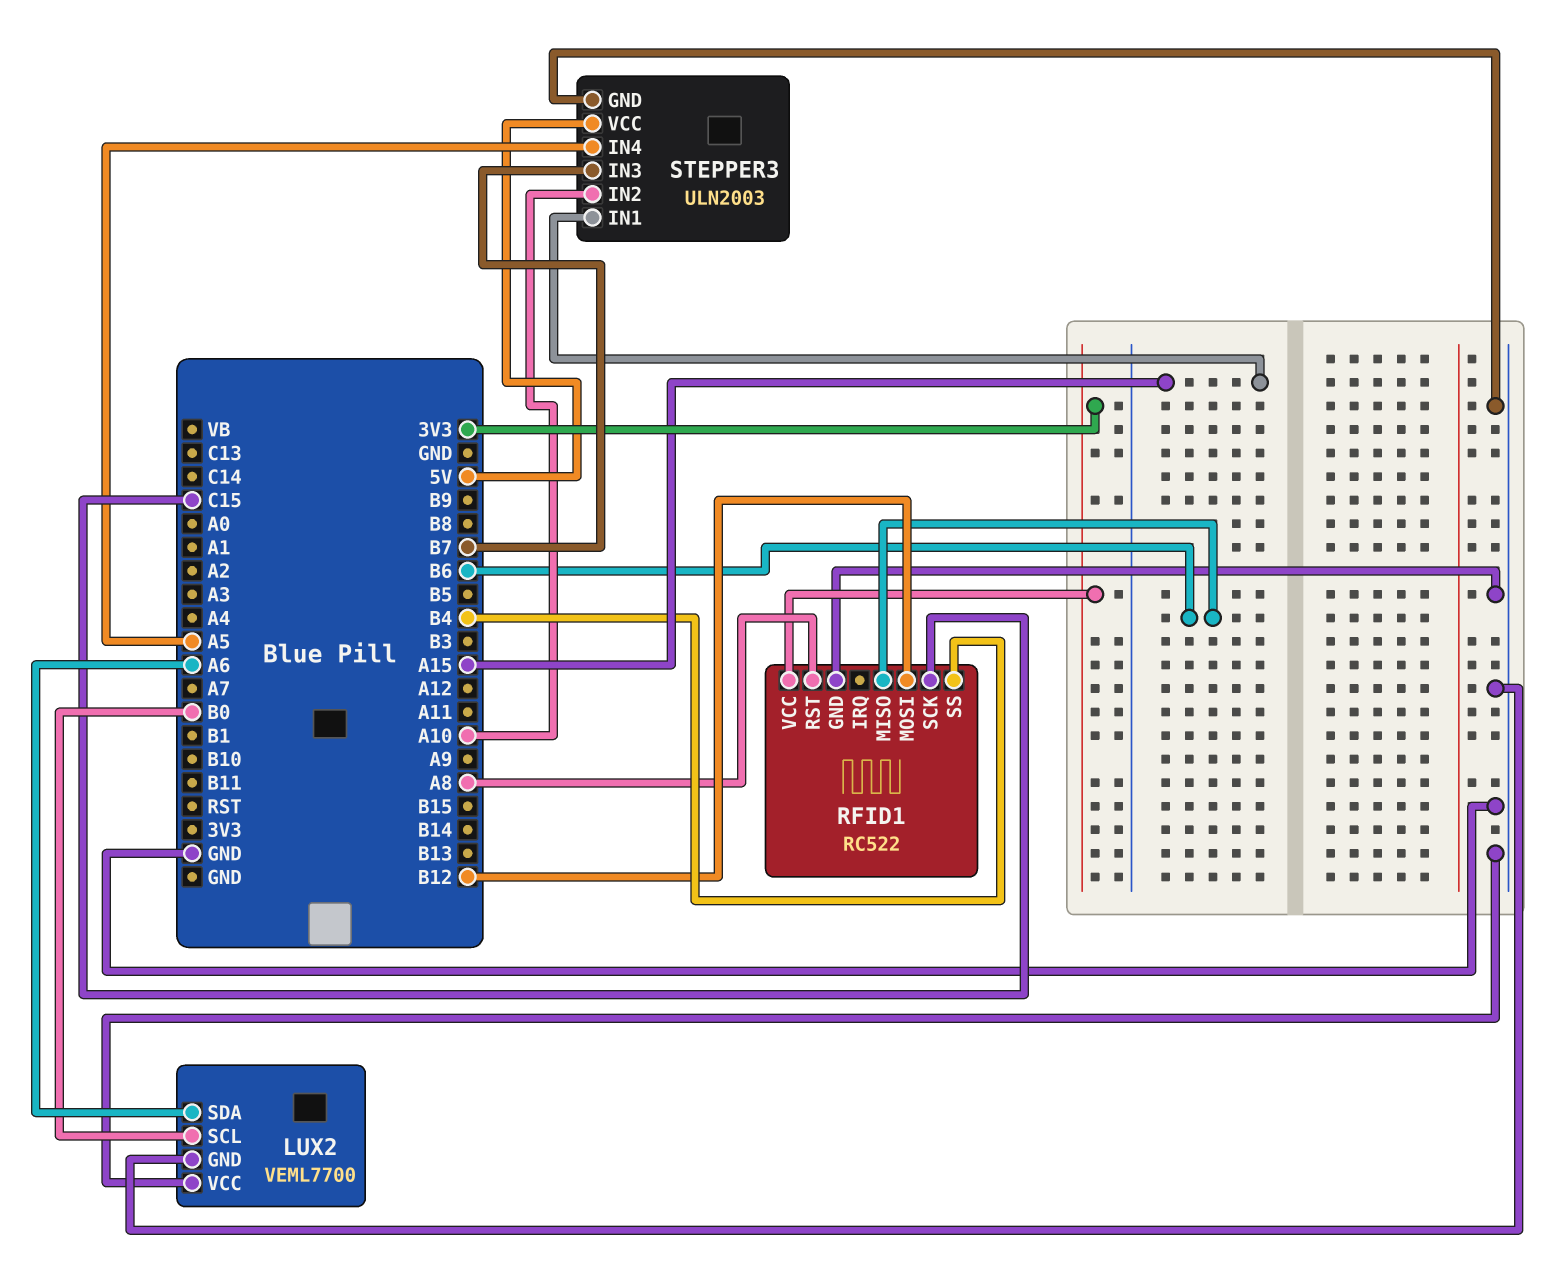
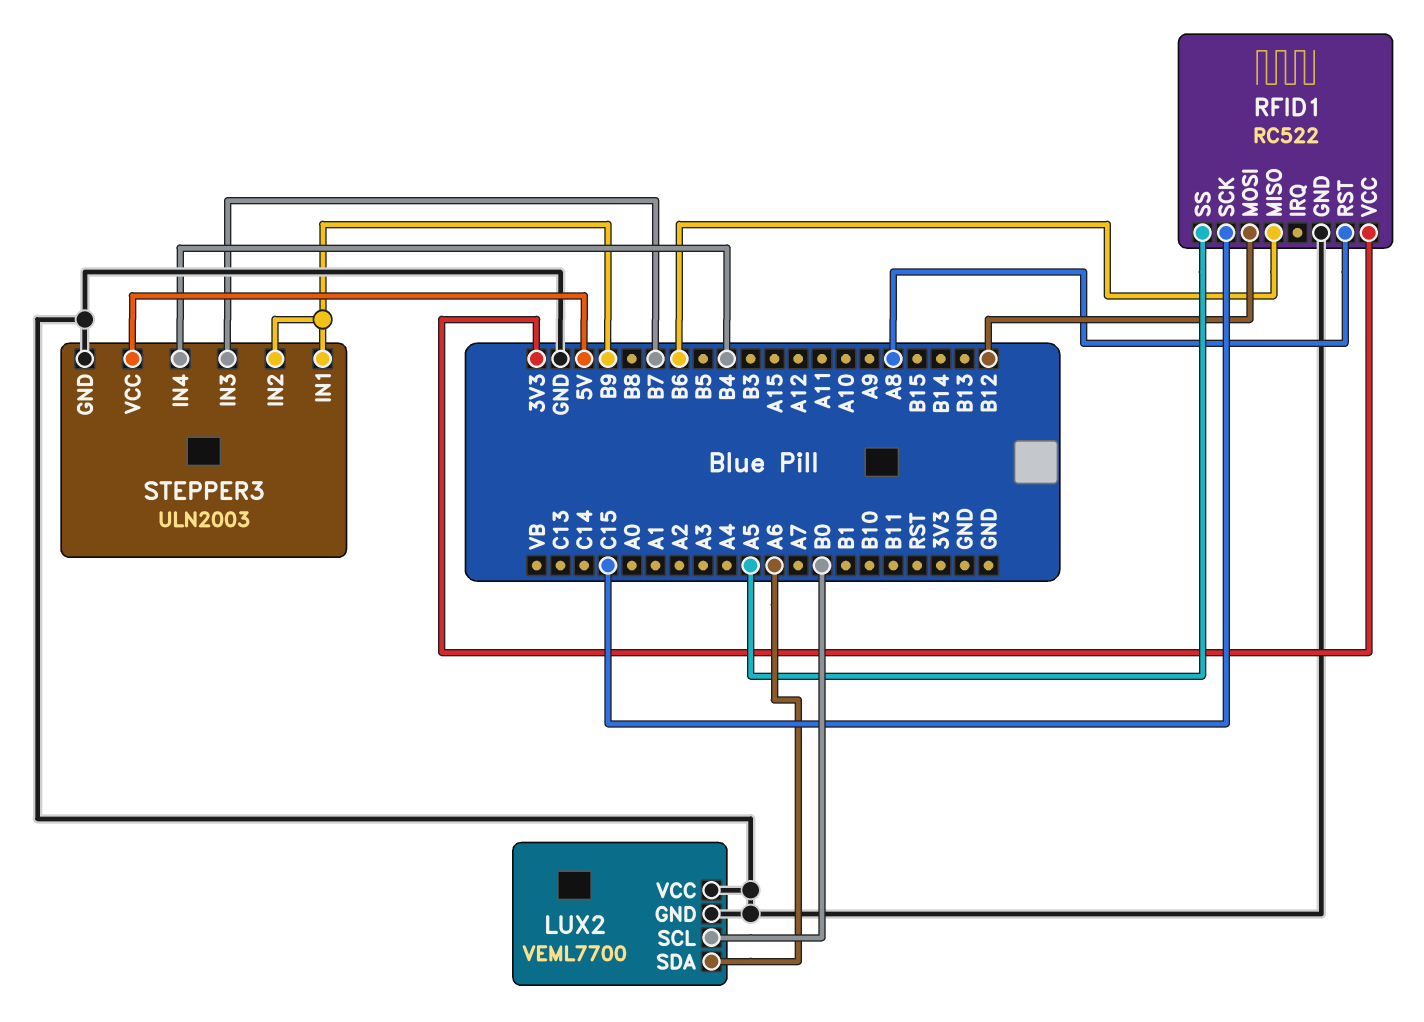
RFID1 pin SS: B4 -> A5
STEPPER3 pin IN1: A15 -> B9
STEPPER3 pin IN2: A10 -> B9
STEPPER3 pin IN4: A5 -> B4

